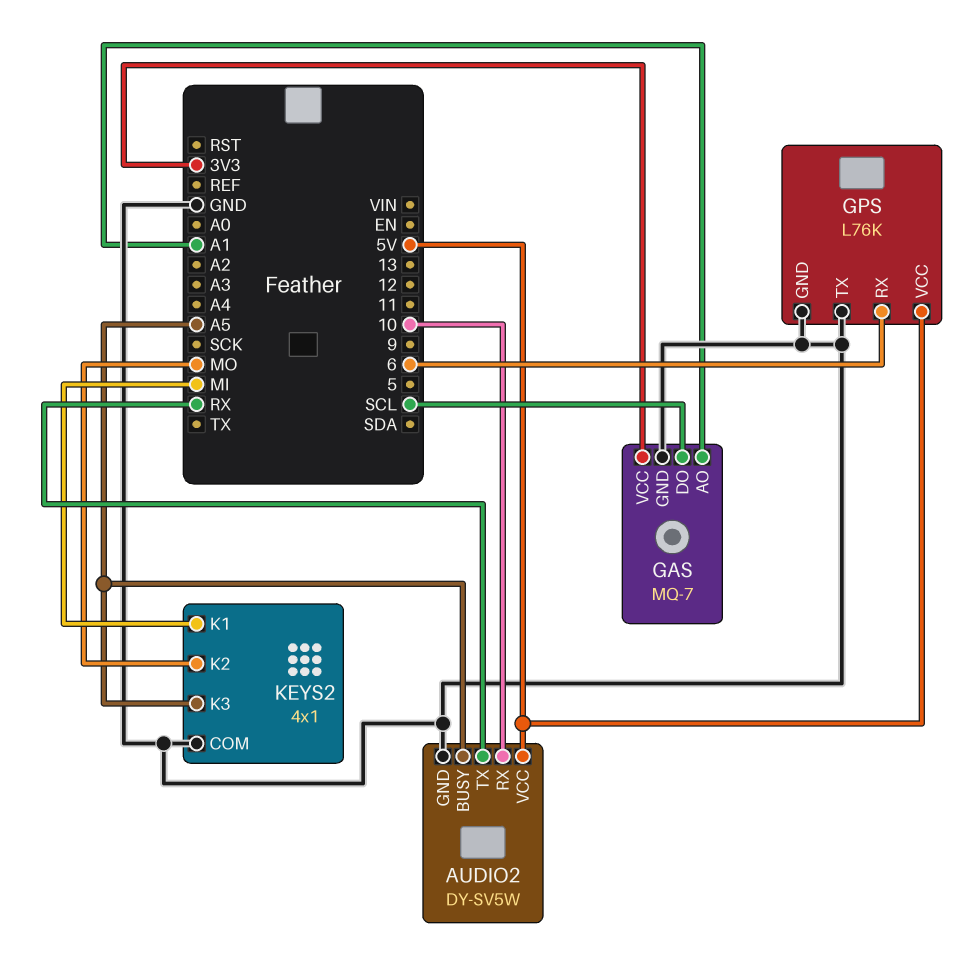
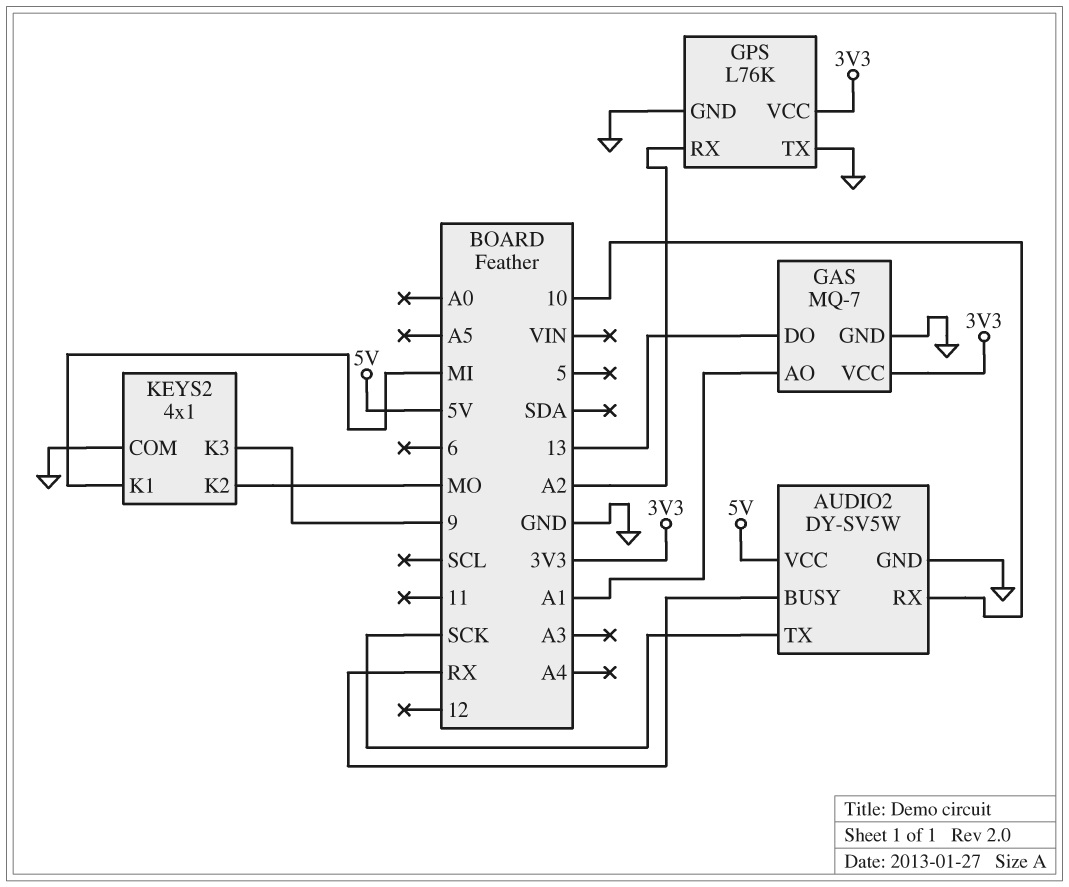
AUDIO2 pin BUSY: A5 -> RX
AUDIO2 pin TX: RX -> SCK
GAS pin DO: SCL -> 13
GPS pin RX: 6 -> A2
GPS pin VCC: 5V -> 3V3
KEYS2 pin K3: A5 -> 9

